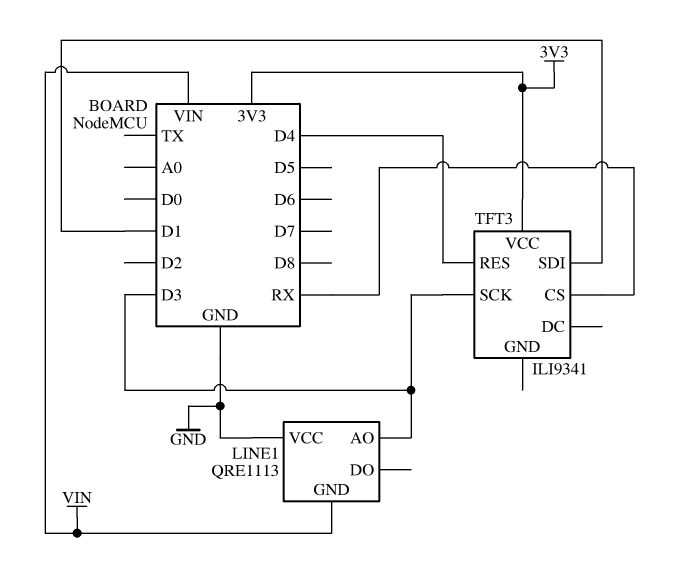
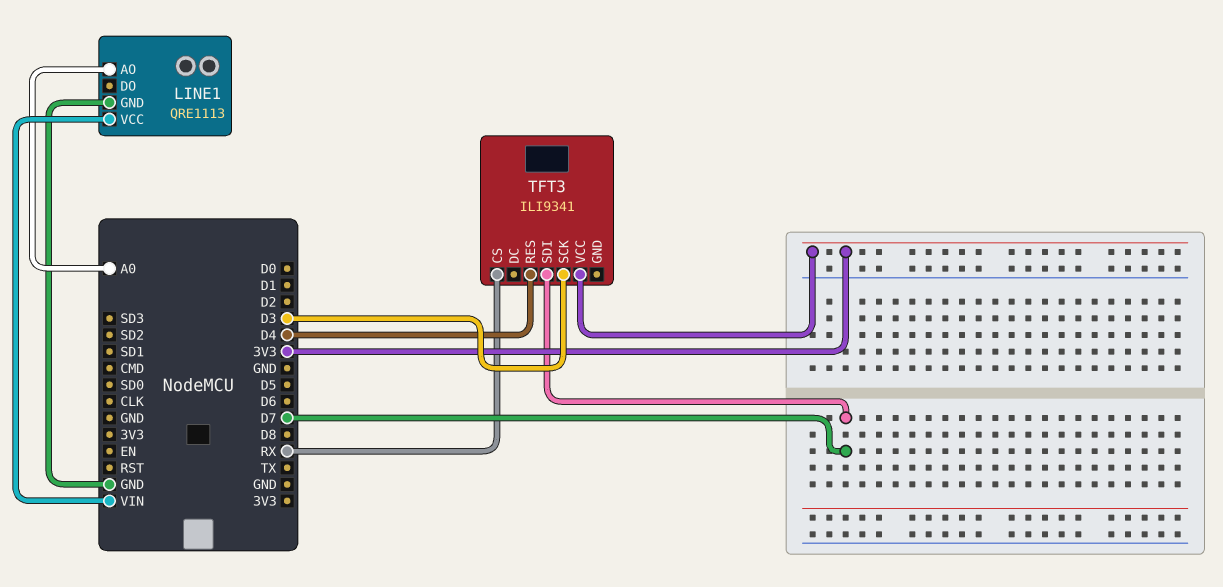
LINE1 pin AO: D3 -> A0
LINE1 pin GND: VIN -> GND
LINE1 pin VCC: GND -> VIN
TFT3 pin SDI: D1 -> D7

